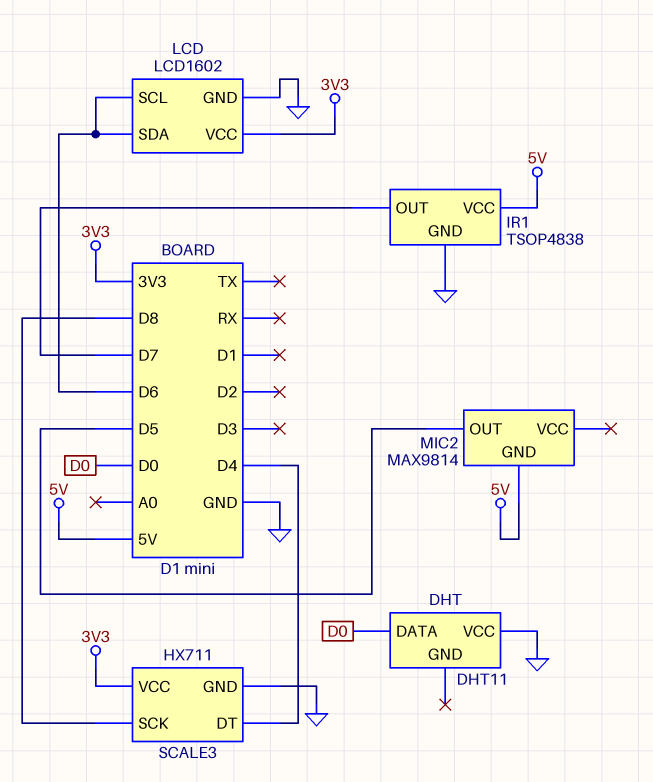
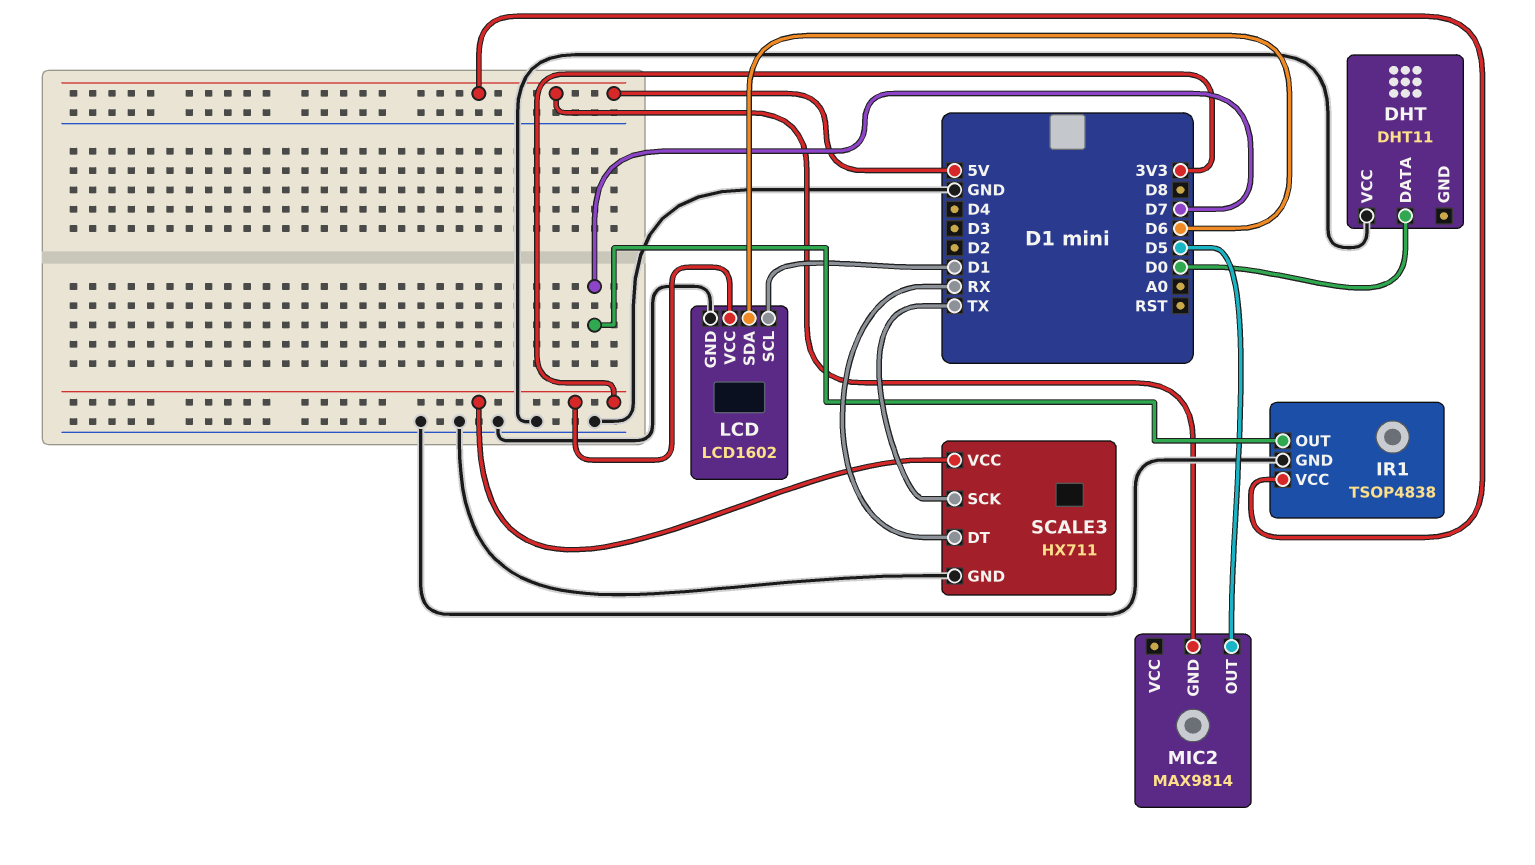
LCD pin SCL: D6 -> D1
SCALE3 pin DT: D4 -> RX
SCALE3 pin SCK: D8 -> TX

